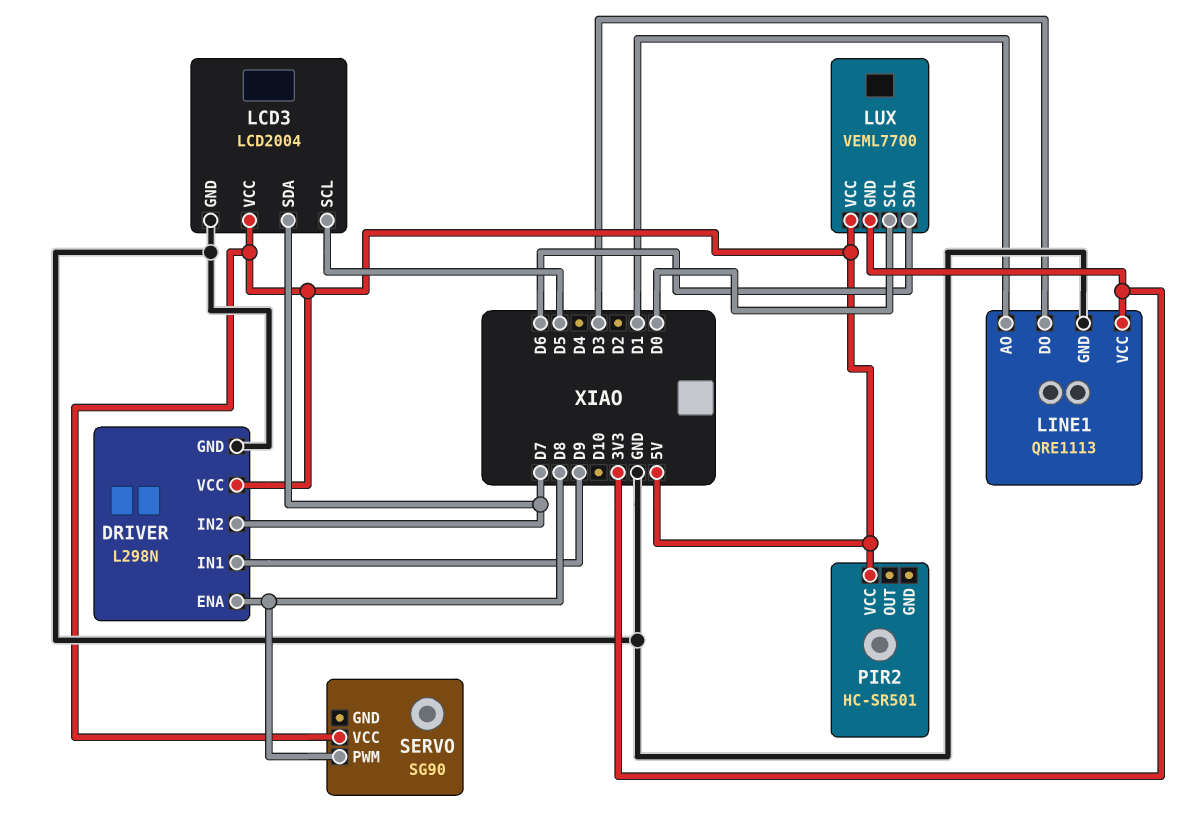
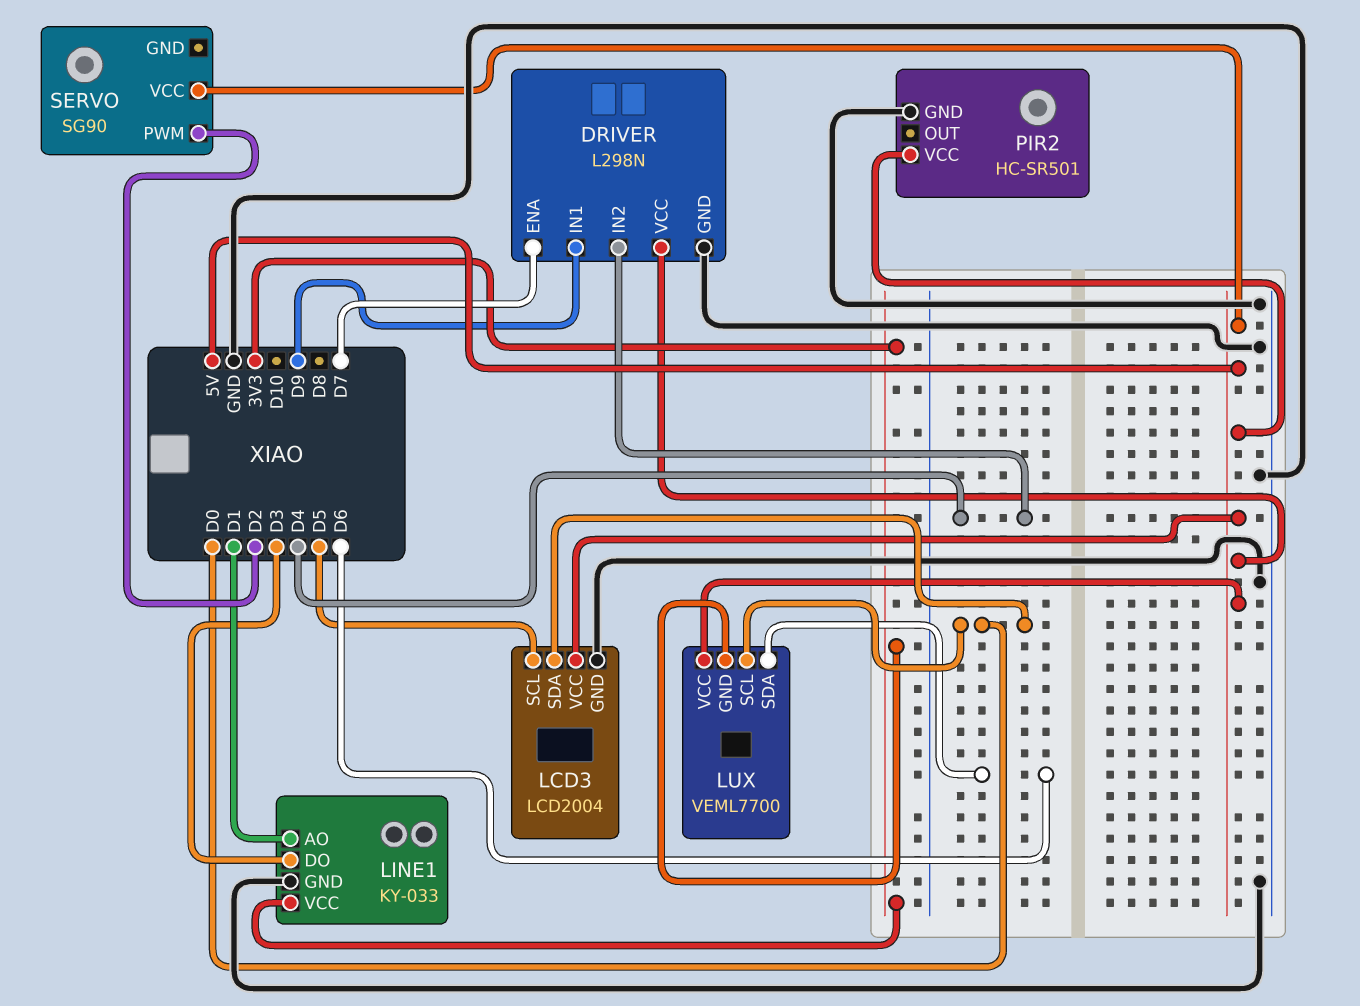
DRIVER pin ENA: D8 -> D7
DRIVER pin IN2: D7 -> D4
LCD3 pin SDA: D7 -> D0
LINE1: QRE1113 -> KY-033
PIR2 pin GND: none -> GND
SERVO pin PWM: D8 -> D2

